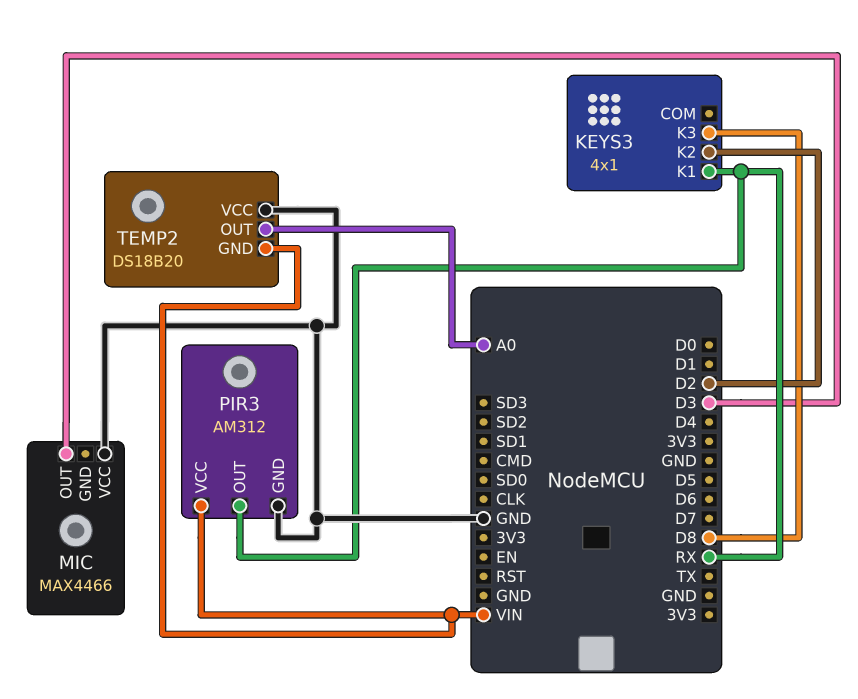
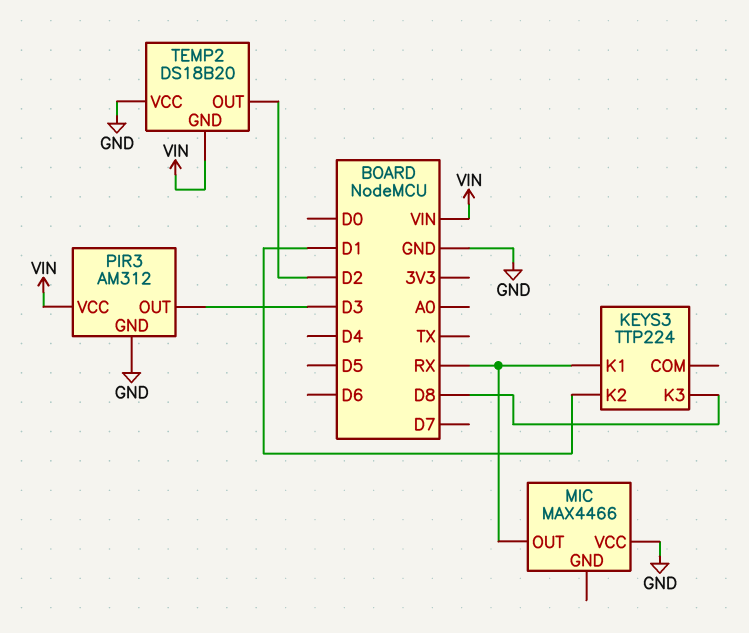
KEYS3: 4x1 -> TTP224
KEYS3 pin K2: D2 -> D1
MIC pin OUT: D3 -> RX
PIR3 pin OUT: RX -> D3
TEMP2 pin OUT: A0 -> D2

